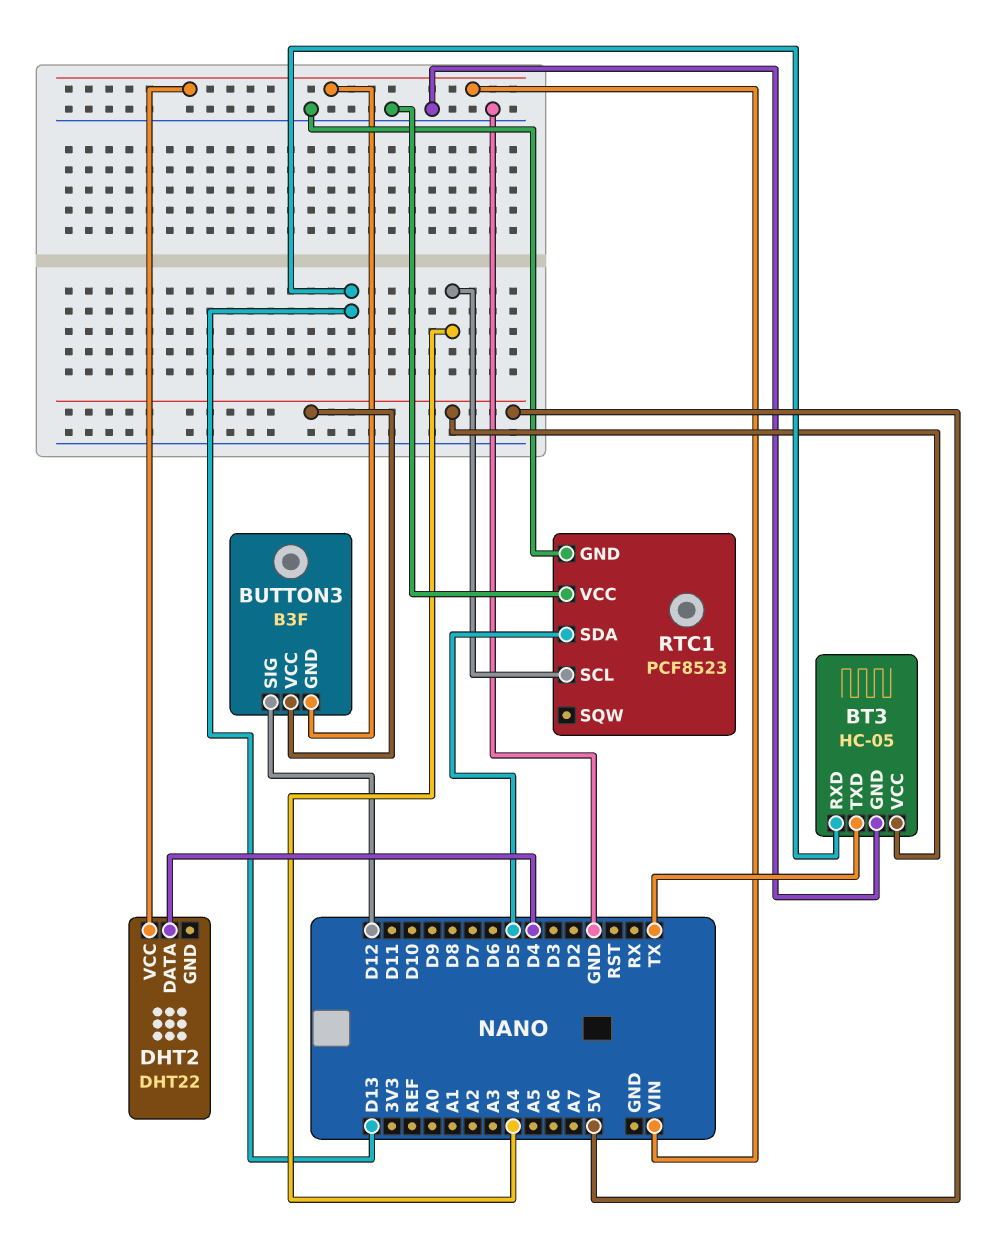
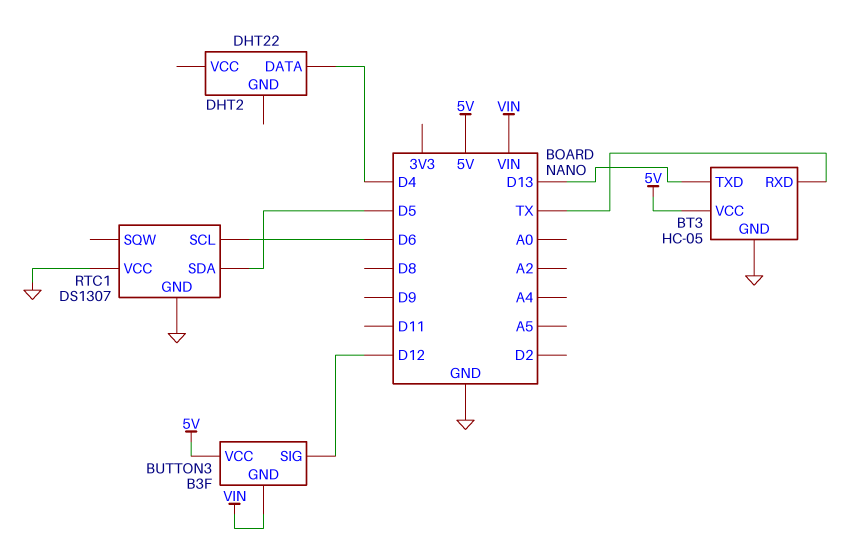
BT3 pin RXD: D13 -> TX
BT3 pin TXD: TX -> D13
DHT2 pin VCC: VIN -> none
RTC1: PCF8523 -> DS1307
RTC1 pin SCL: A4 -> D6

